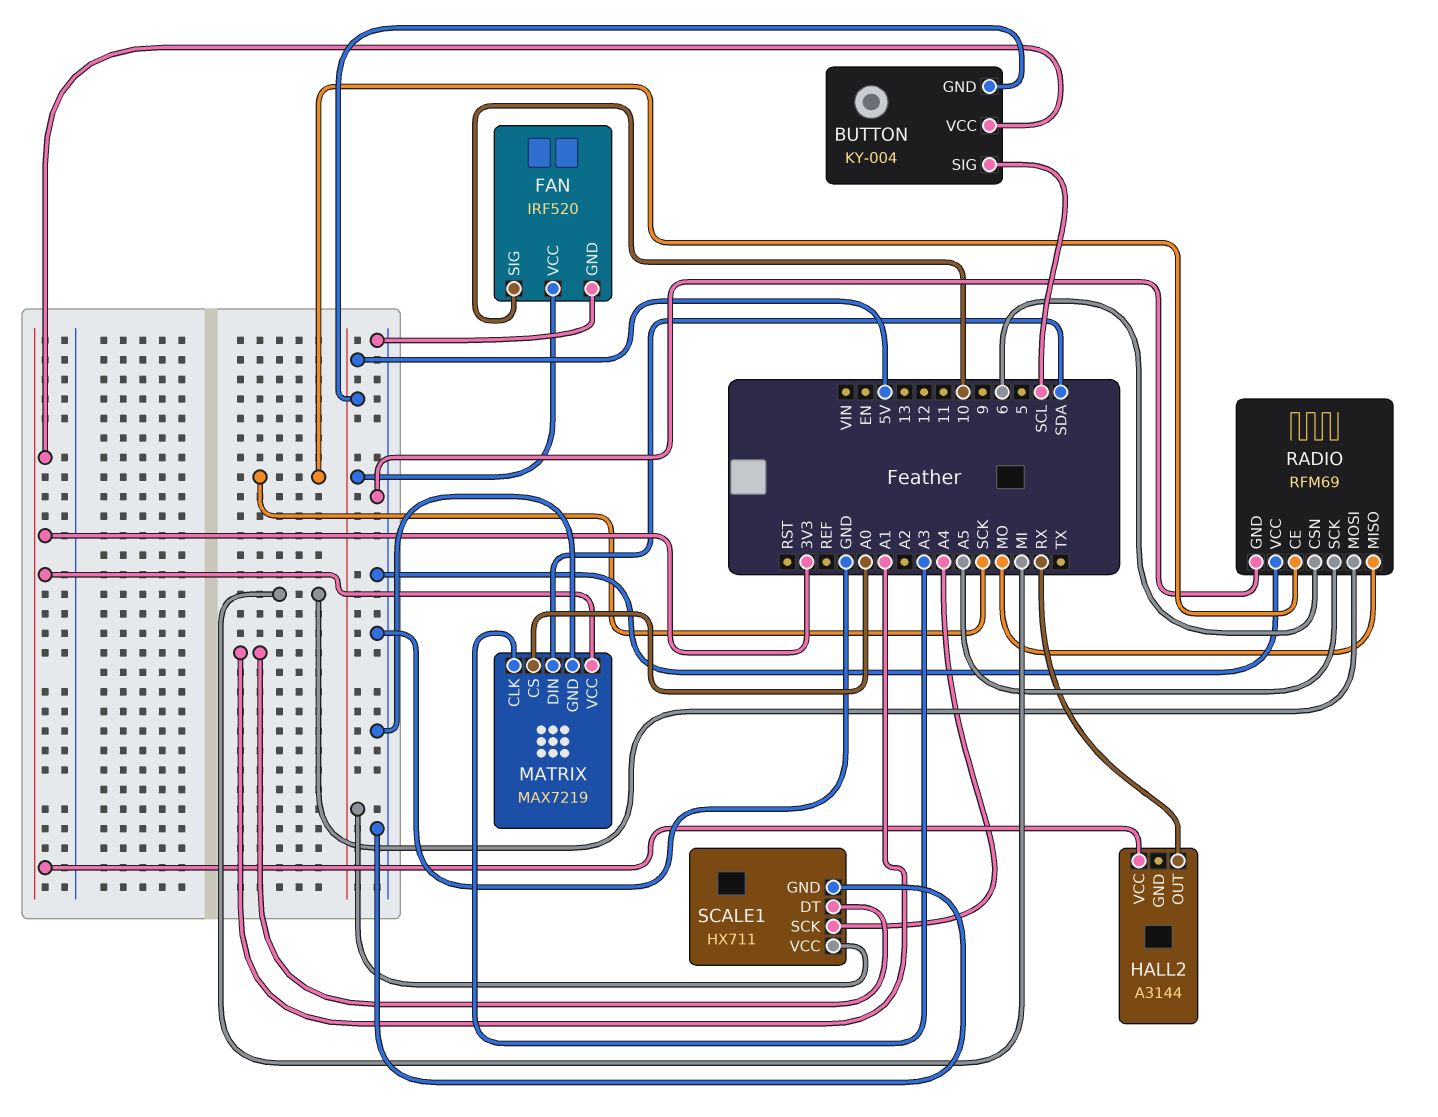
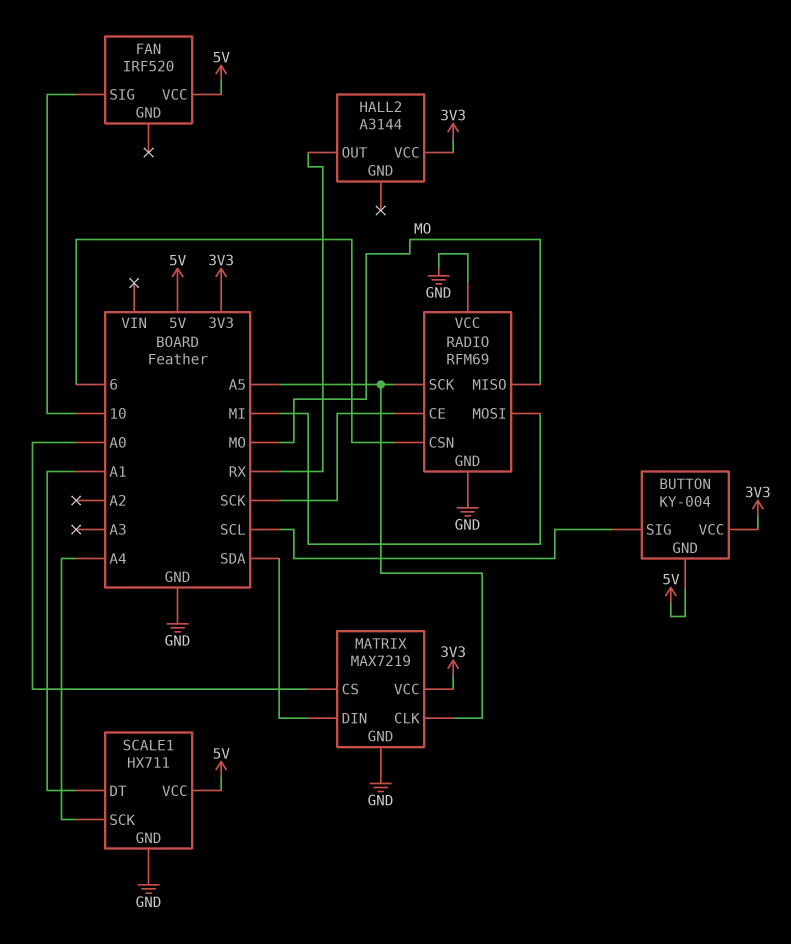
FAN pin GND: GND -> none
MATRIX pin CLK: A3 -> A5

